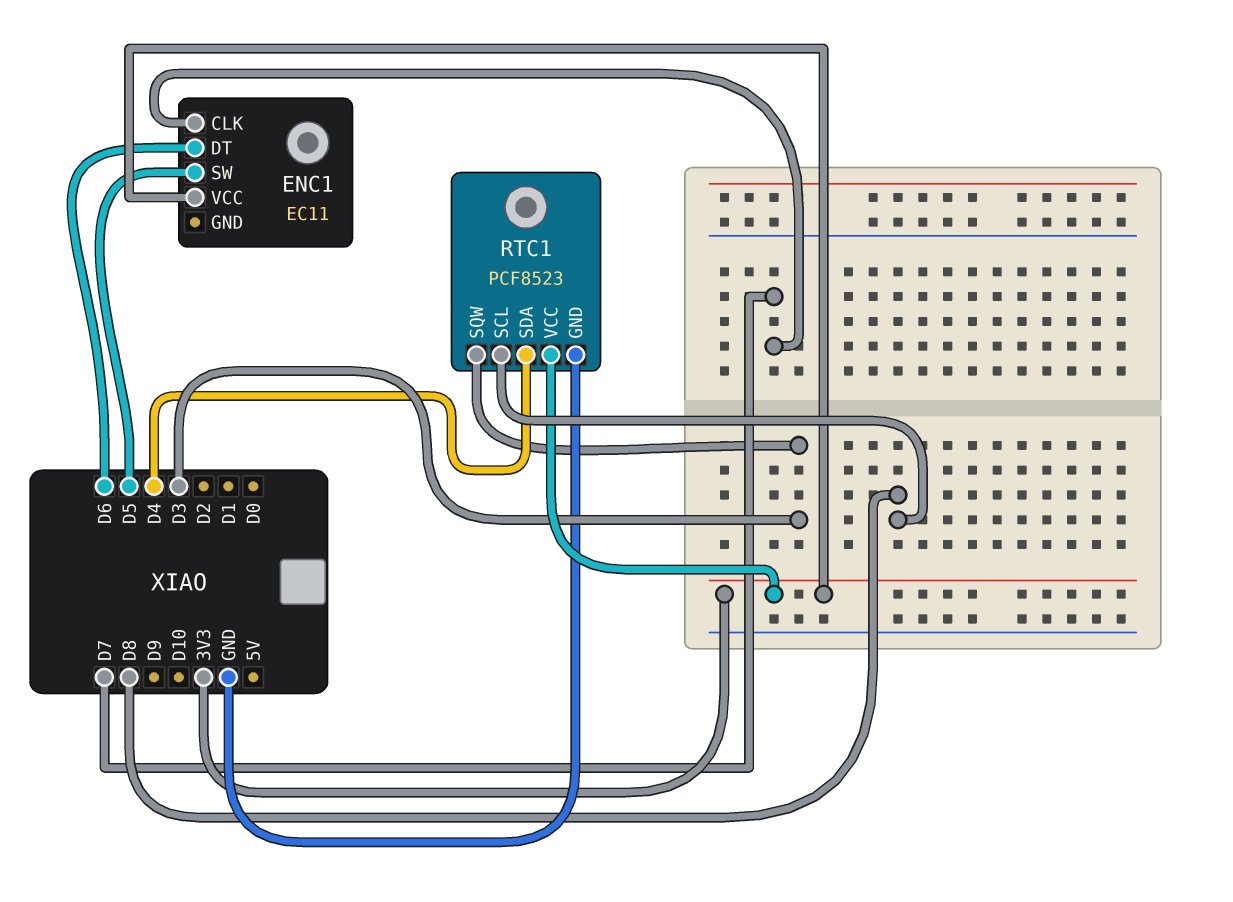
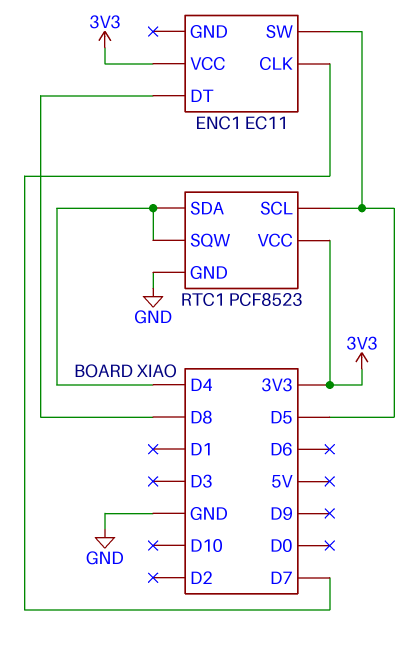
ENC1 pin DT: D6 -> D8
RTC1 pin SCL: D8 -> D5
RTC1 pin SQW: D3 -> D4

